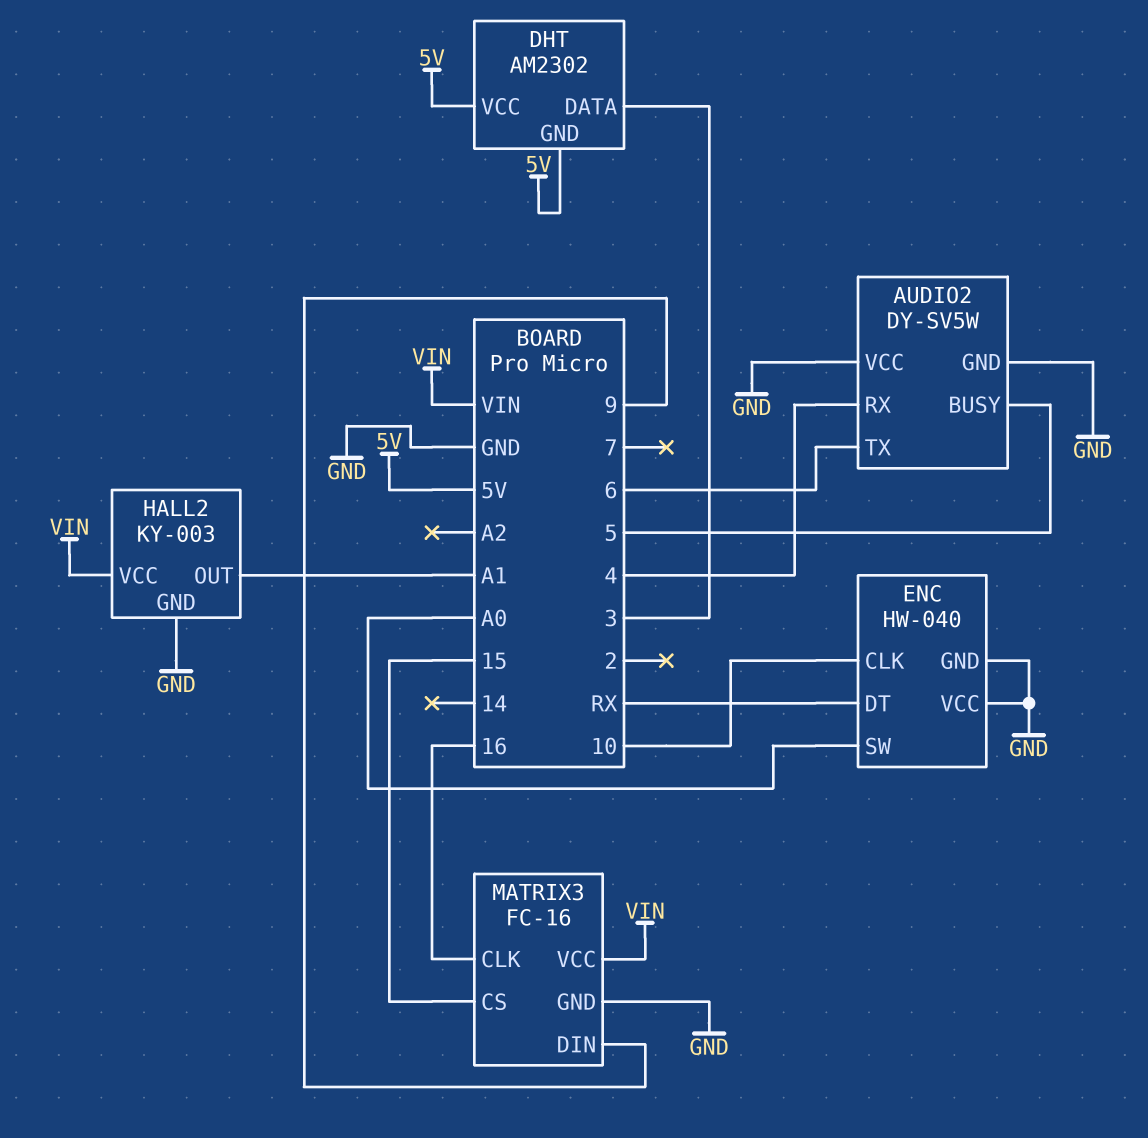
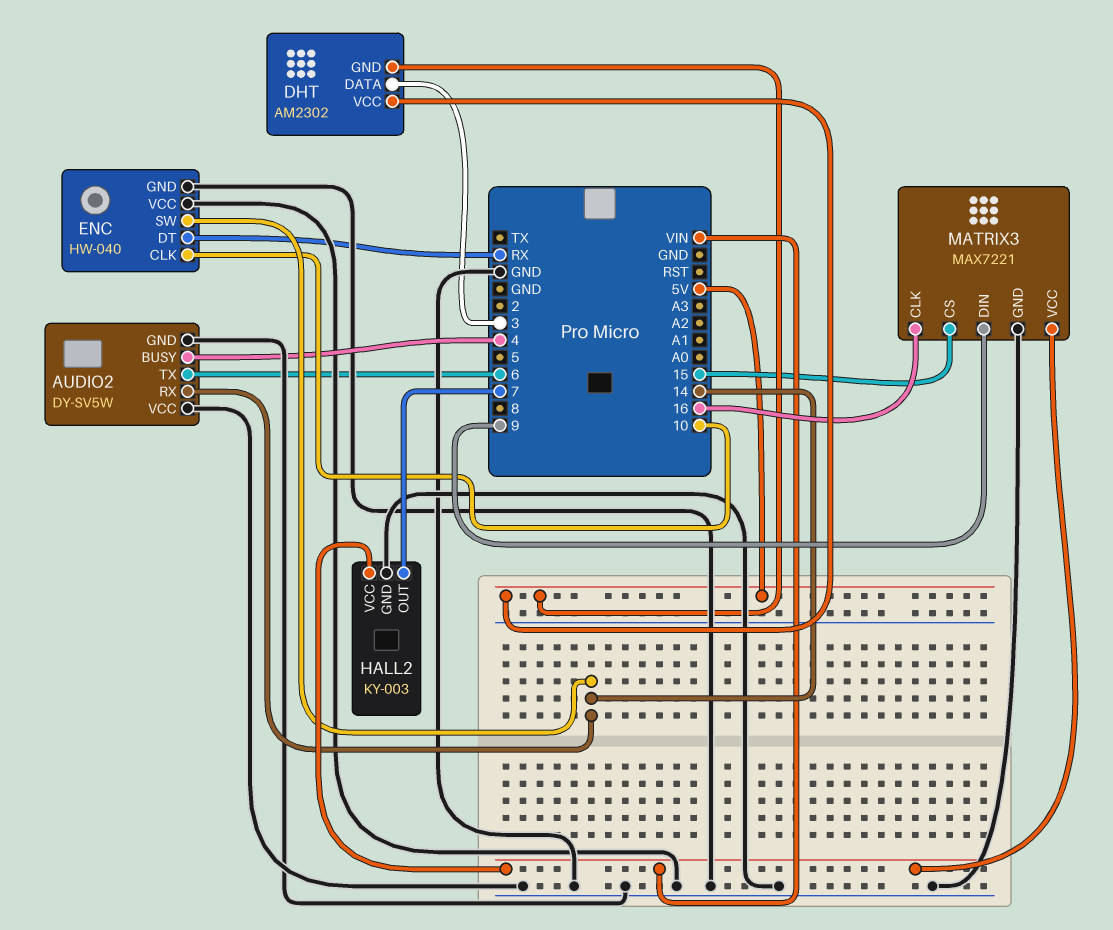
AUDIO2 pin BUSY: 5 -> 4
AUDIO2 pin RX: 4 -> 14
ENC pin SW: A0 -> 14
HALL2 pin OUT: A1 -> 7
MATRIX3: FC-16 -> MAX7221

